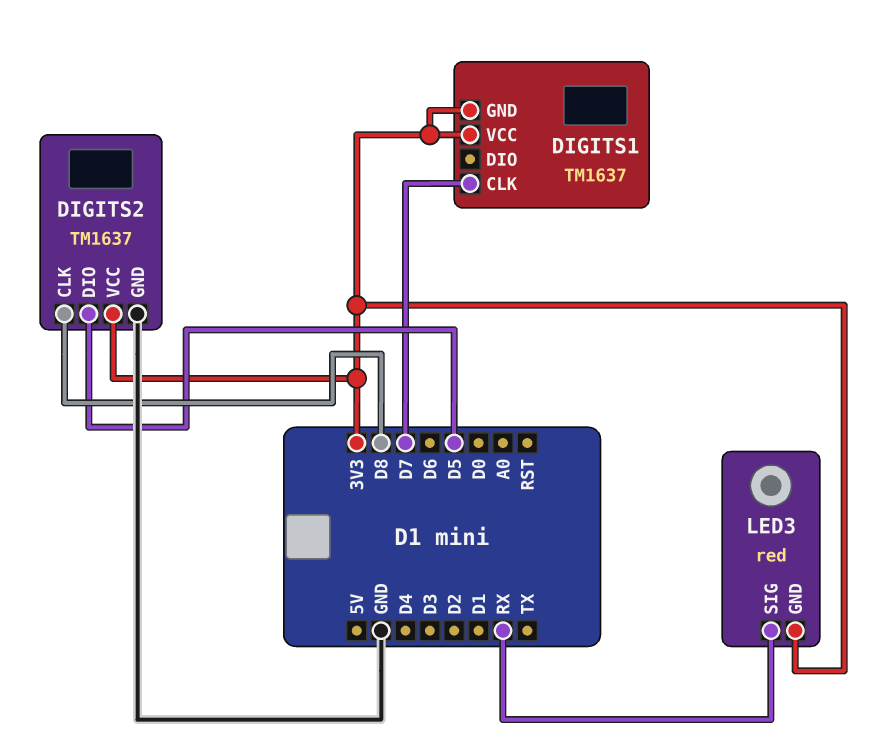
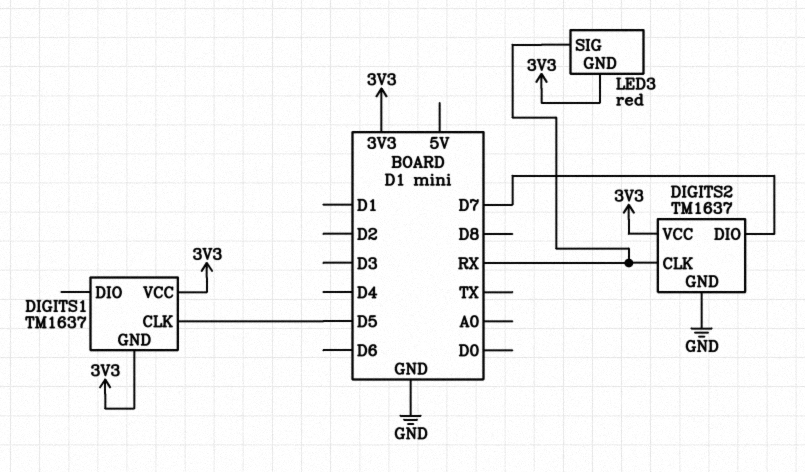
DIGITS1 pin CLK: D7 -> D5
DIGITS2 pin CLK: D8 -> RX
DIGITS2 pin DIO: D5 -> D7

